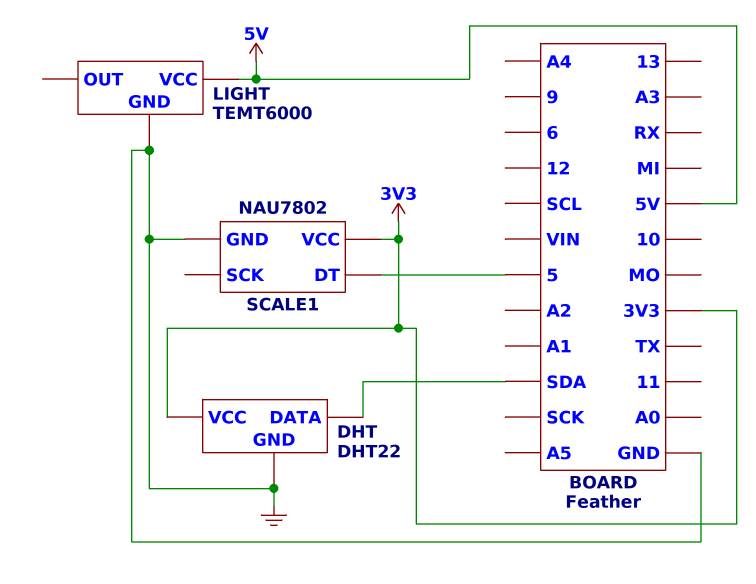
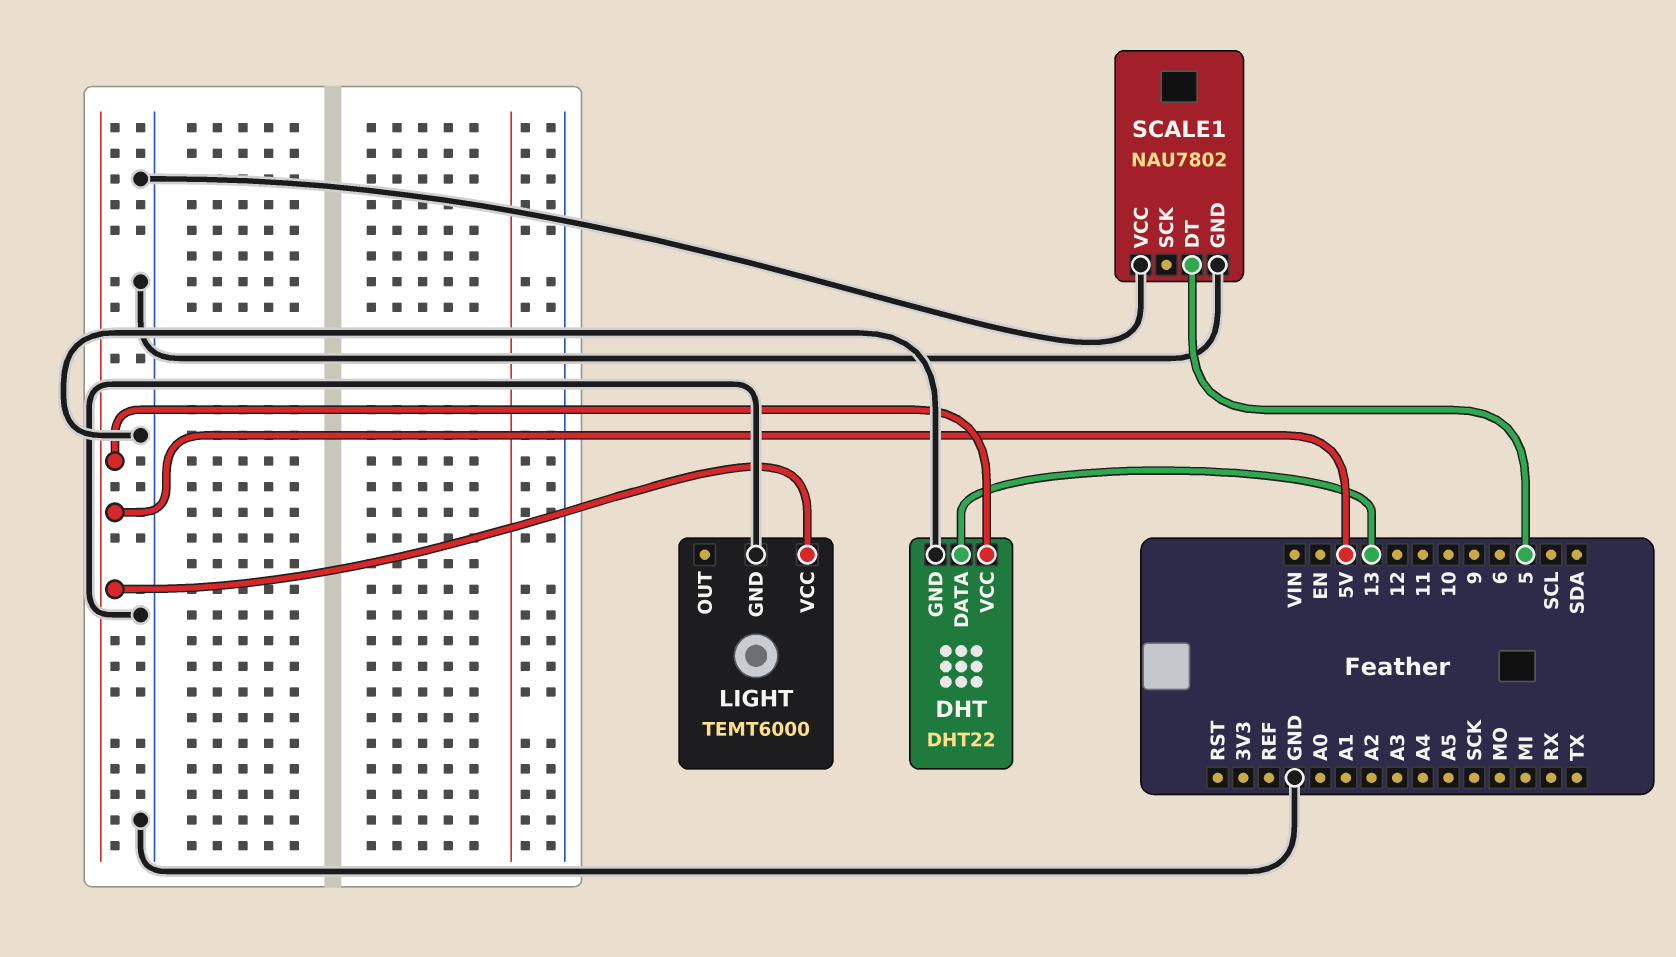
DHT pin DATA: SDA -> 13
DHT pin VCC: 3V3 -> 5V
SCALE1 pin VCC: 3V3 -> GND

